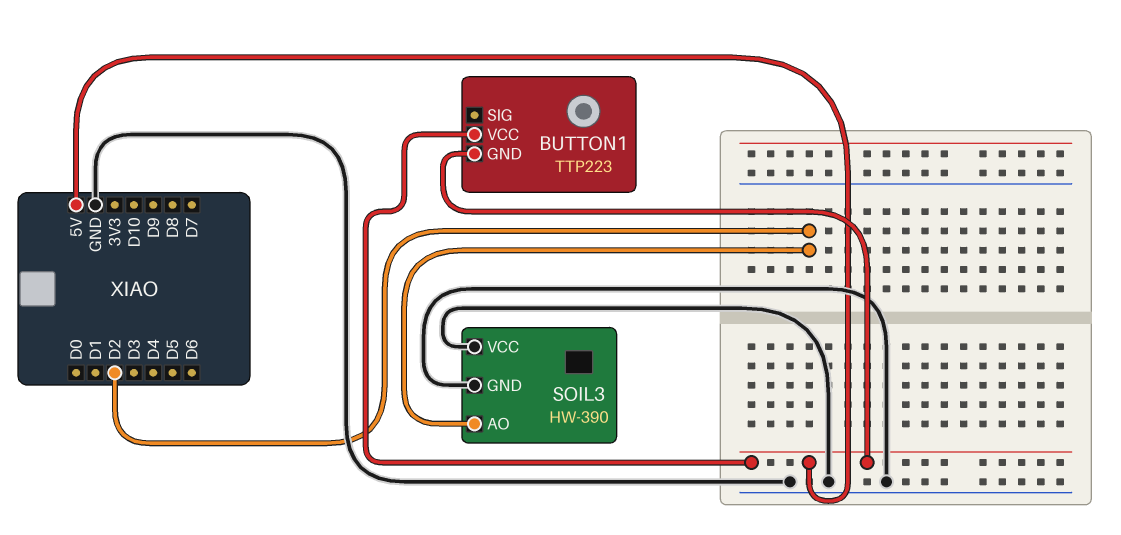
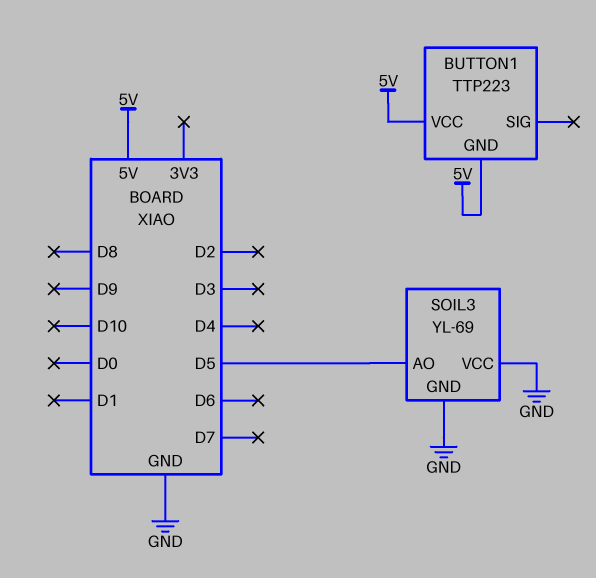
SOIL3: HW-390 -> YL-69
SOIL3 pin AO: D2 -> D5

